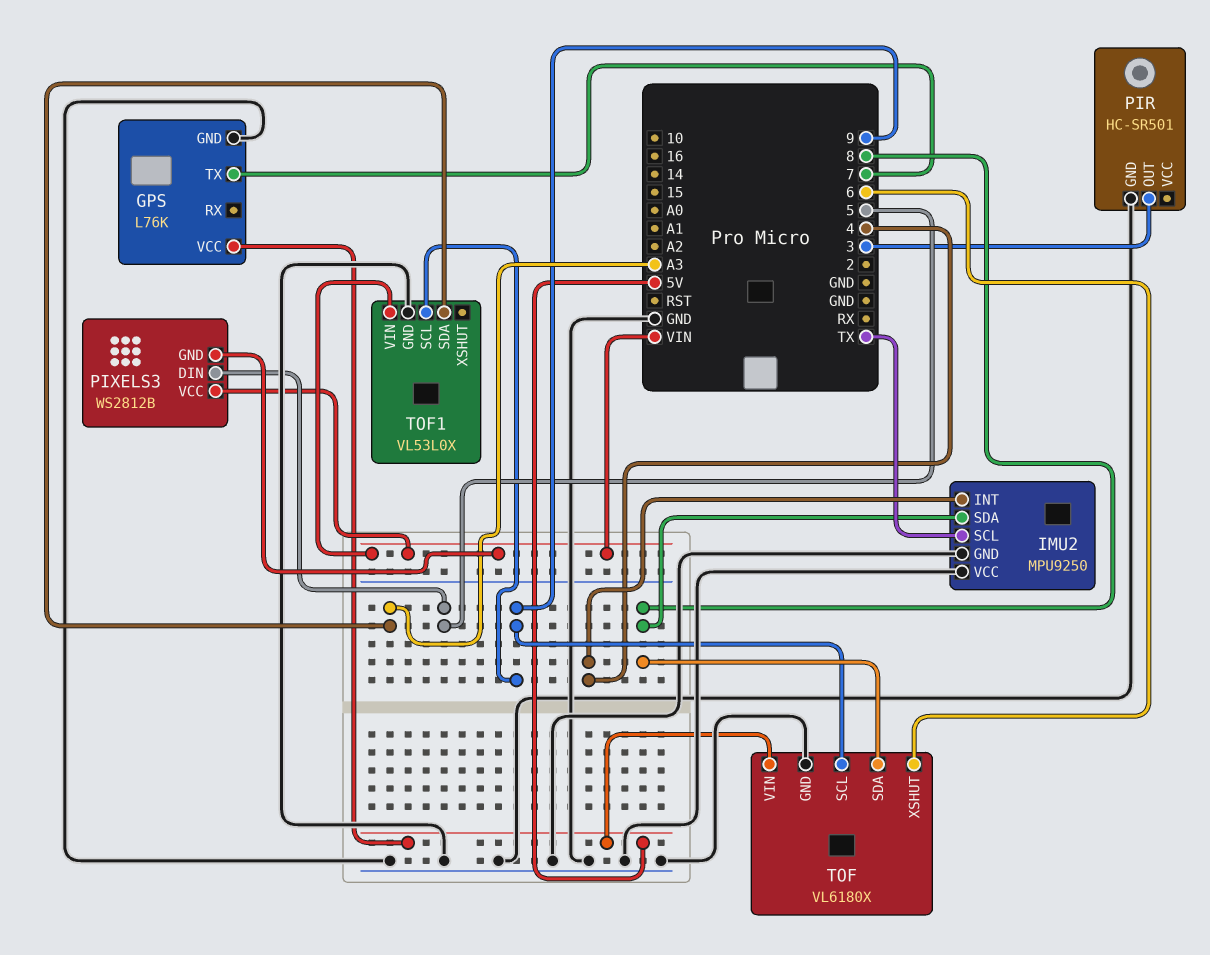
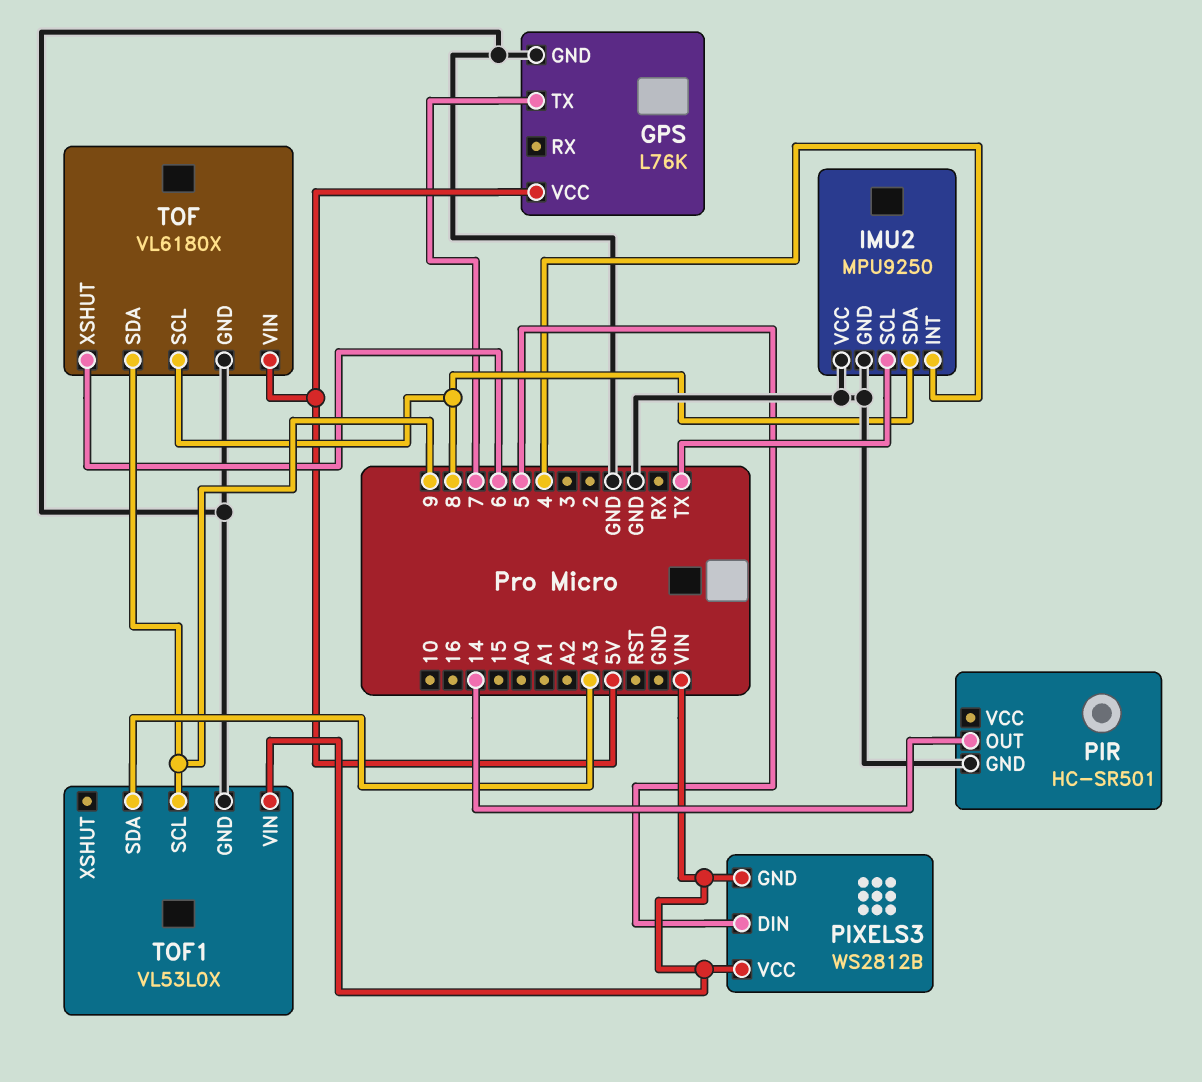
PIR pin OUT: 3 -> 14
TOF pin SCL: 9 -> 8
TOF pin SDA: 8 -> 9

